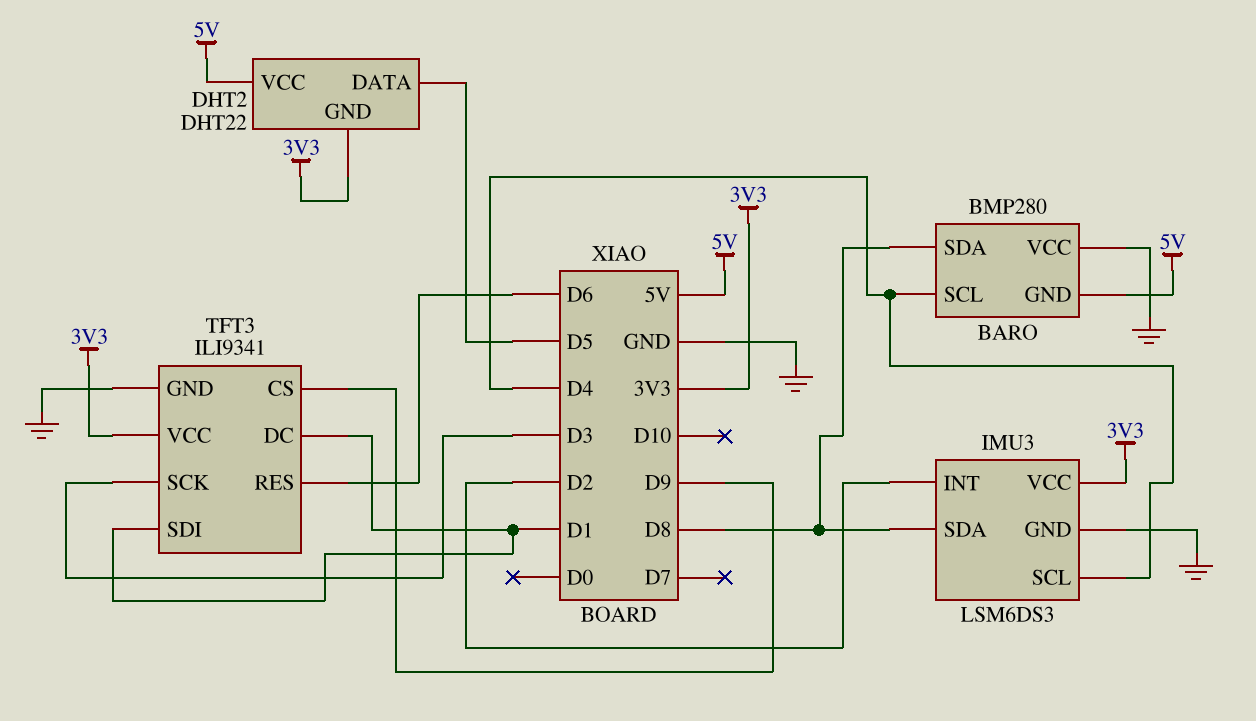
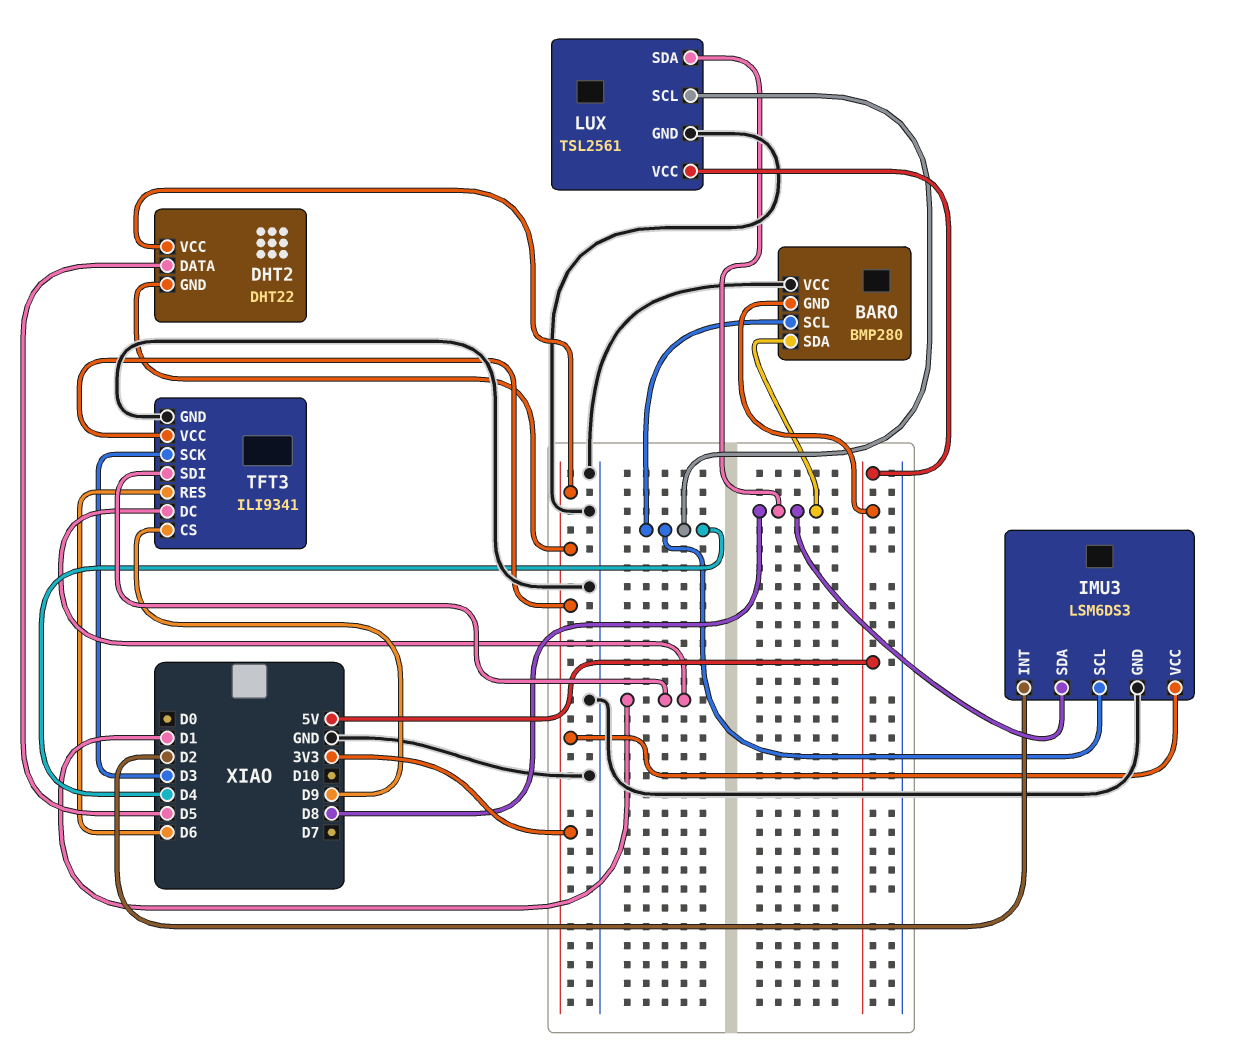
DHT2 pin VCC: 5V -> 3V3
LUX: none -> TSL2561
LUX pin GND: none -> GND
LUX pin SCL: none -> D4
LUX pin SDA: none -> D8
LUX pin VCC: none -> 5V

